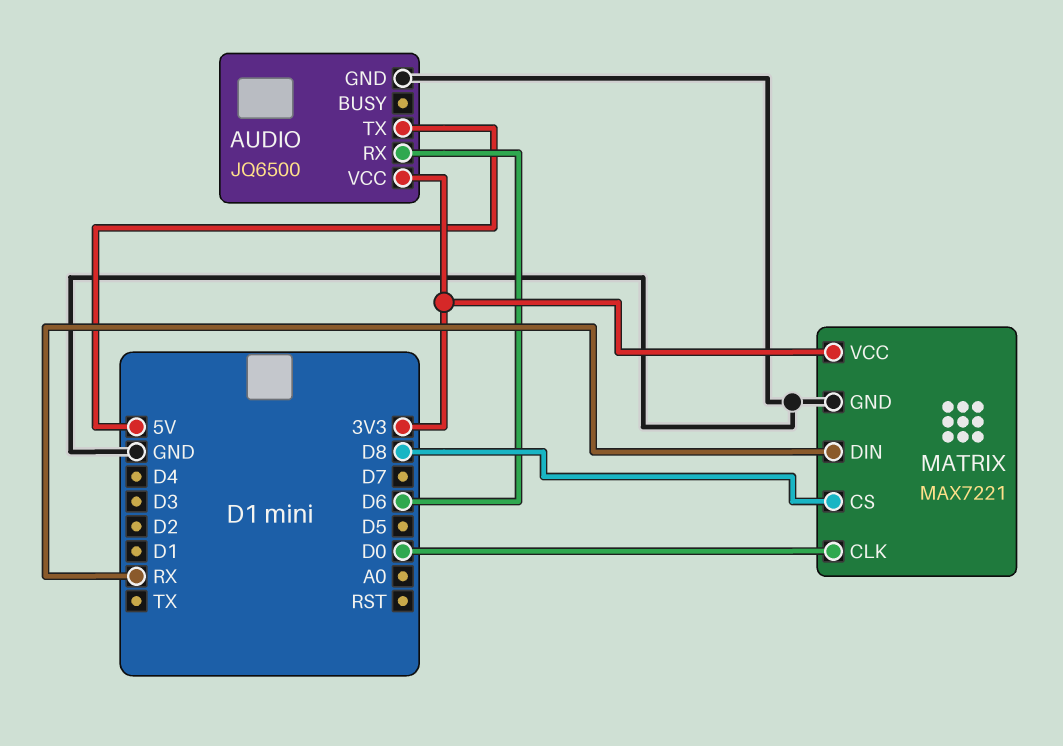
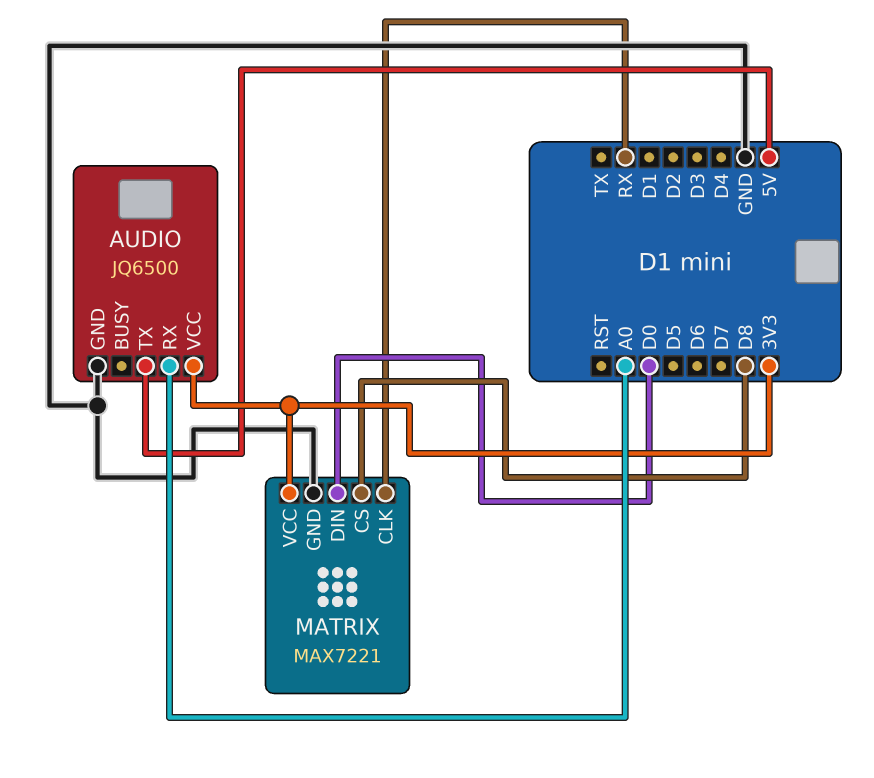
AUDIO pin RX: D6 -> A0
MATRIX pin CLK: D0 -> RX
MATRIX pin DIN: RX -> D0

